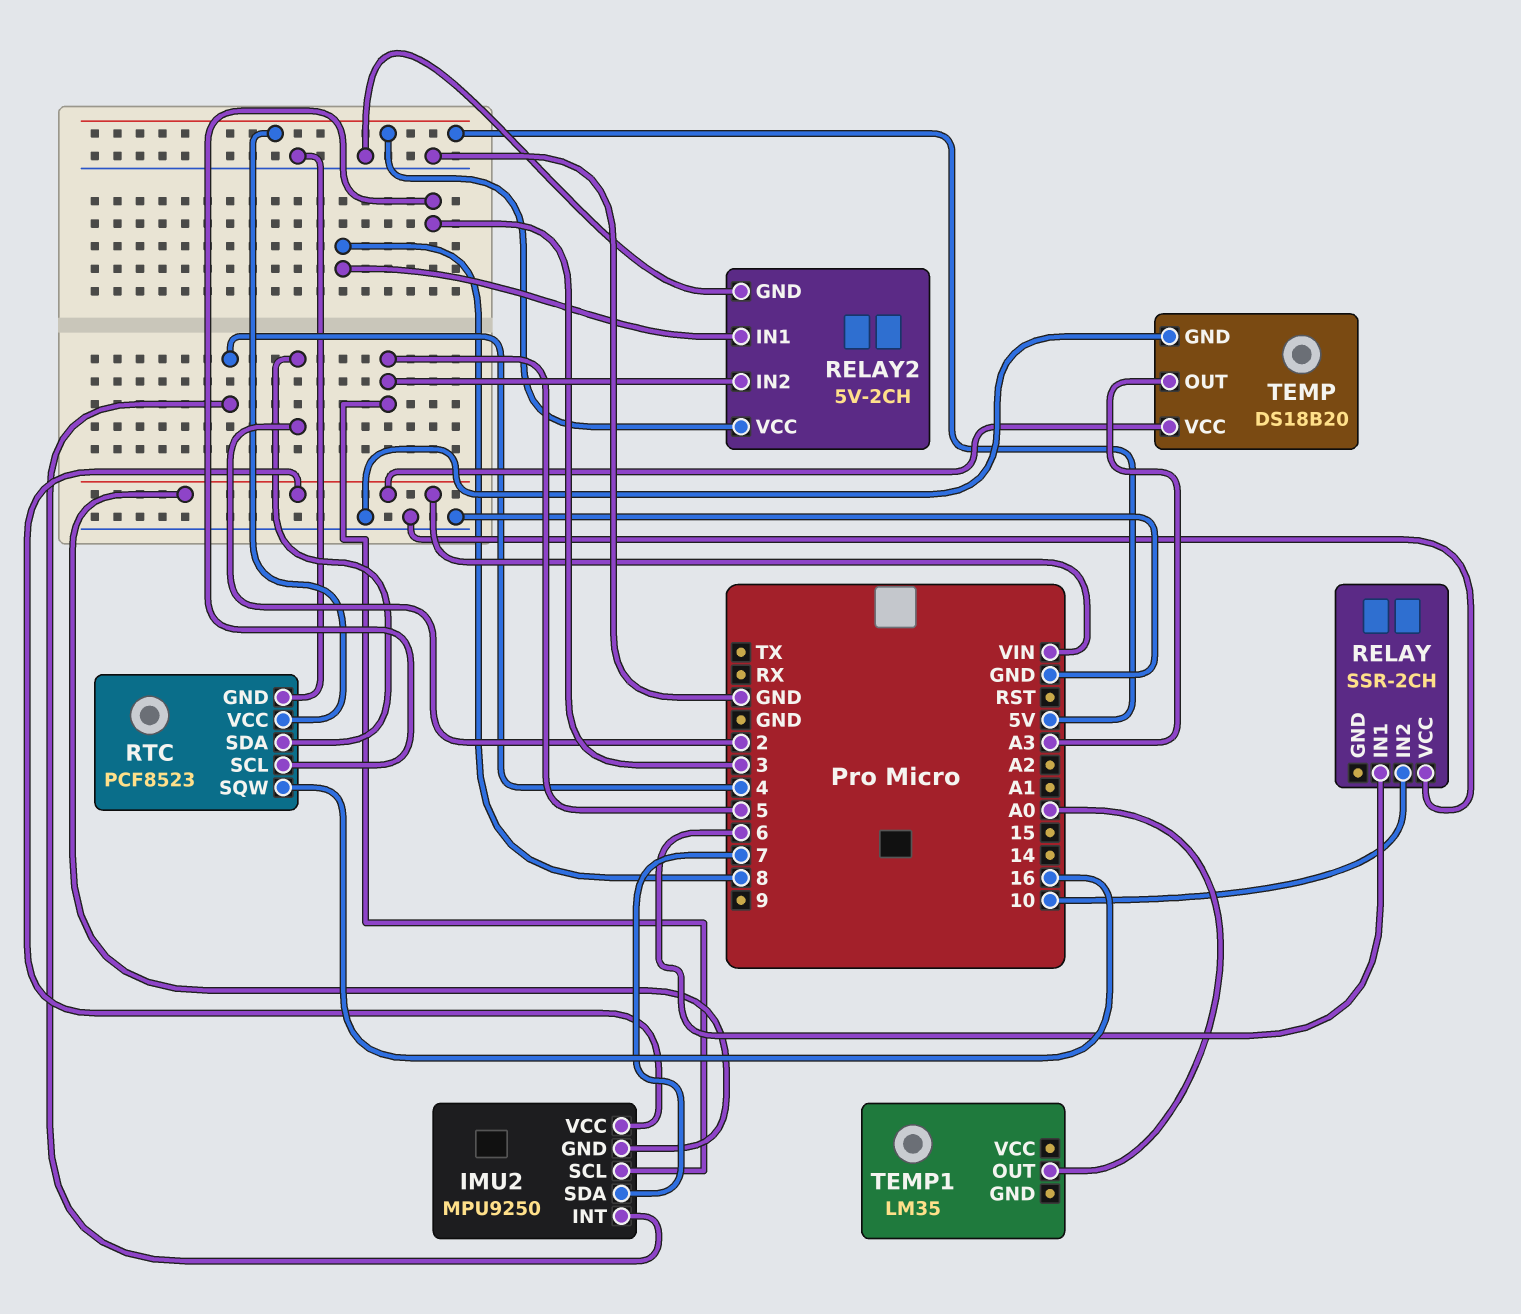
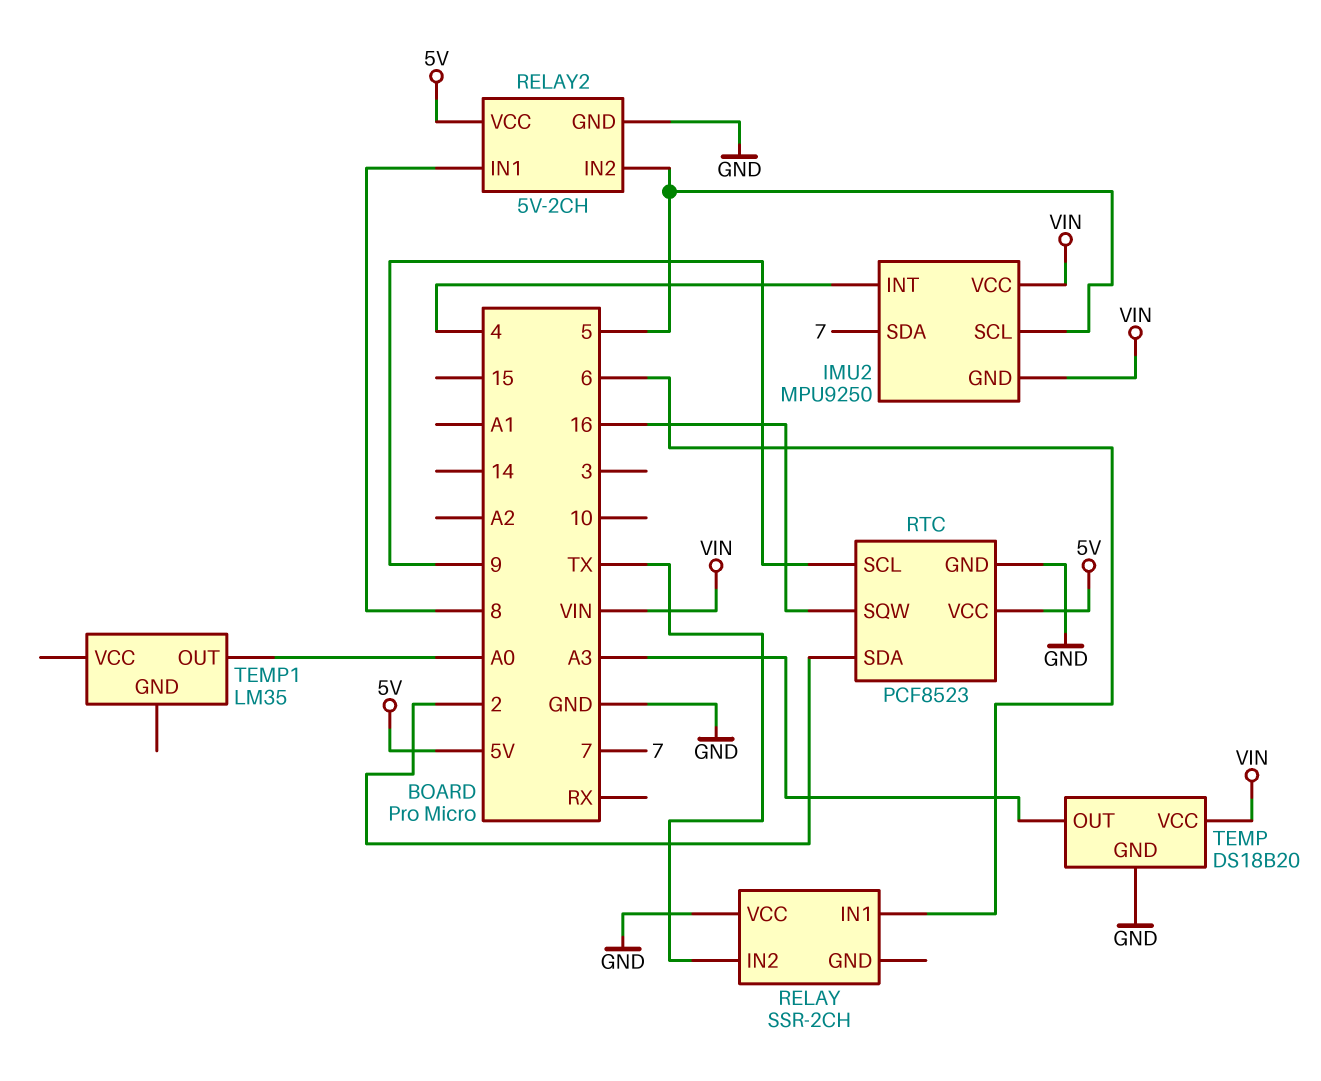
RELAY pin IN2: 10 -> TX
RTC pin SCL: 3 -> 9

